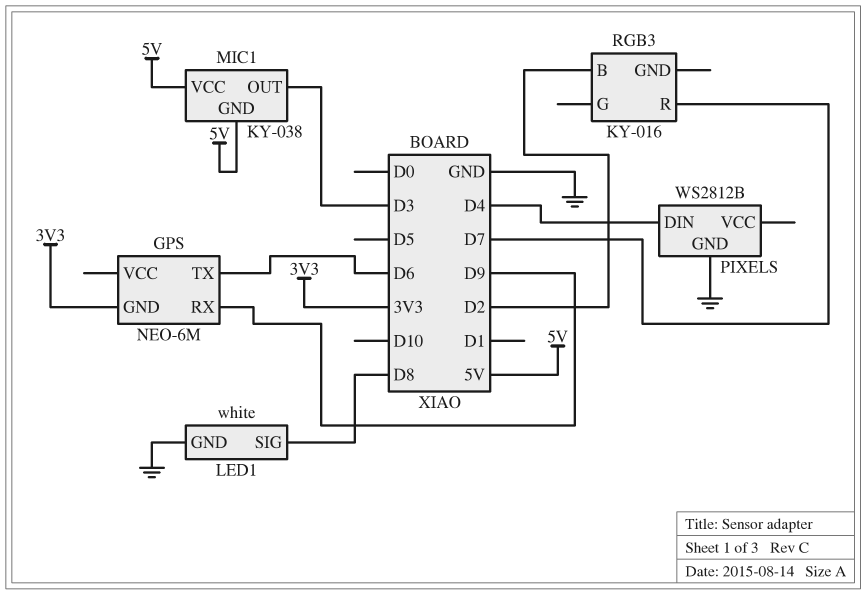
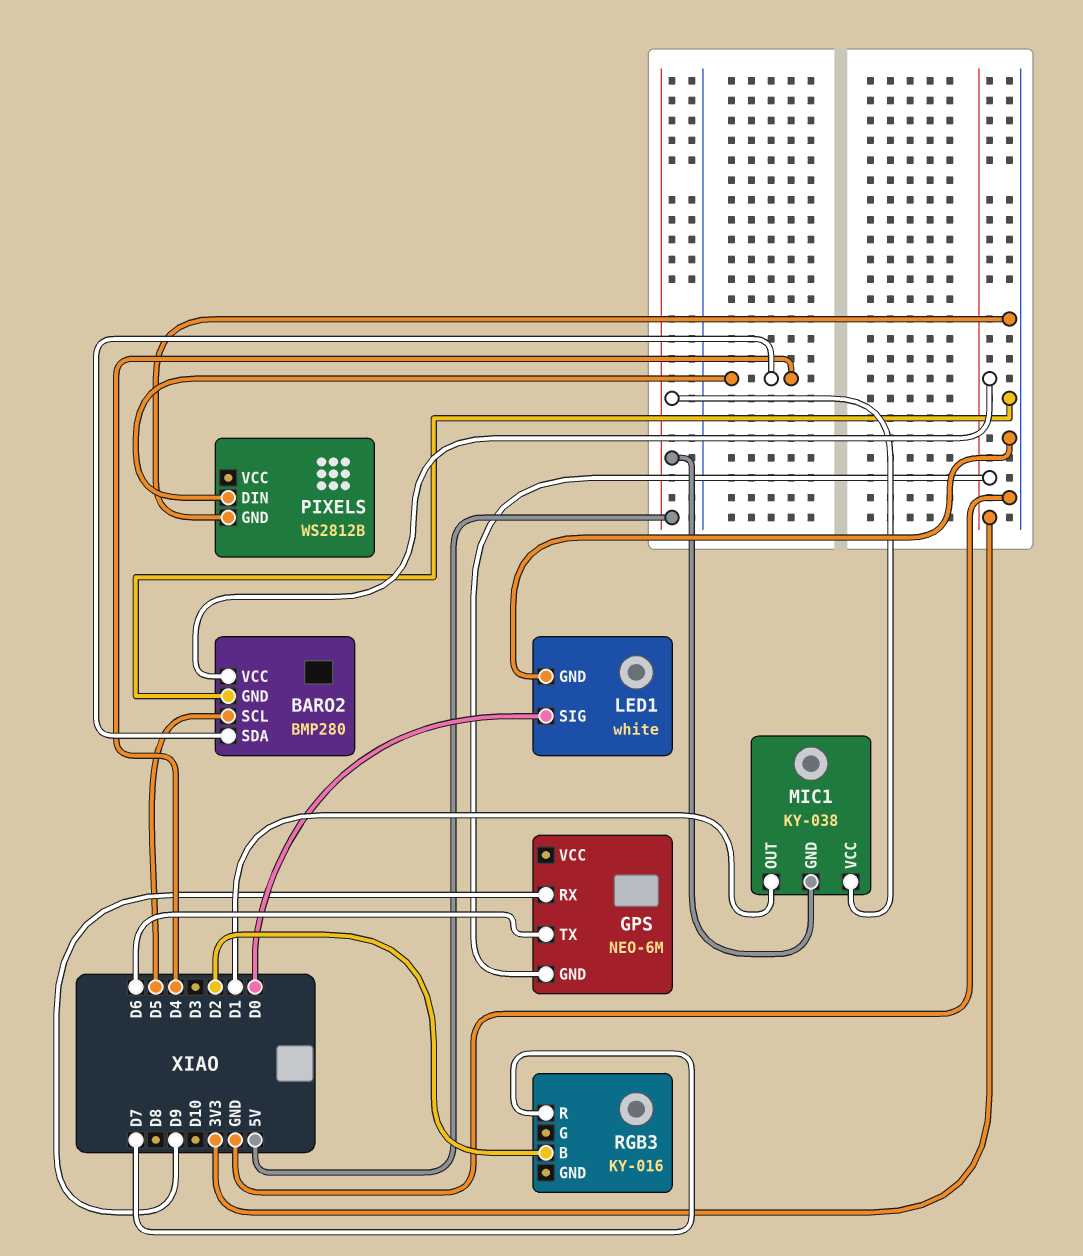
BARO2: none -> BMP280
BARO2 pin GND: none -> GND
BARO2 pin SCL: none -> D5
BARO2 pin SDA: none -> D4
BARO2 pin VCC: none -> 3V3
LED1 pin SIG: D8 -> D0
MIC1 pin OUT: D3 -> D1

